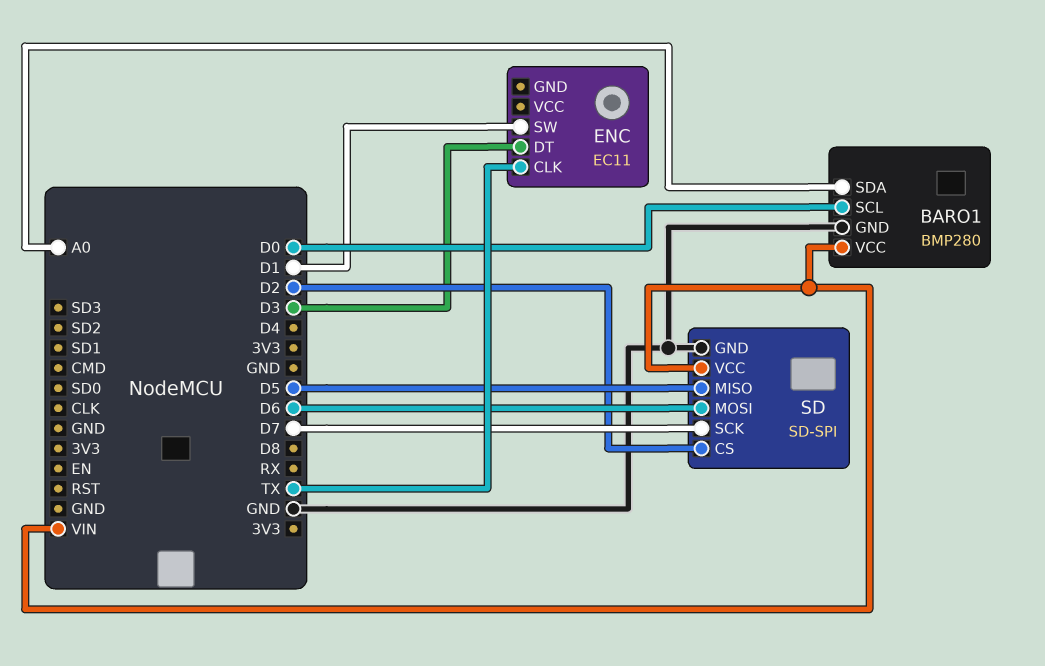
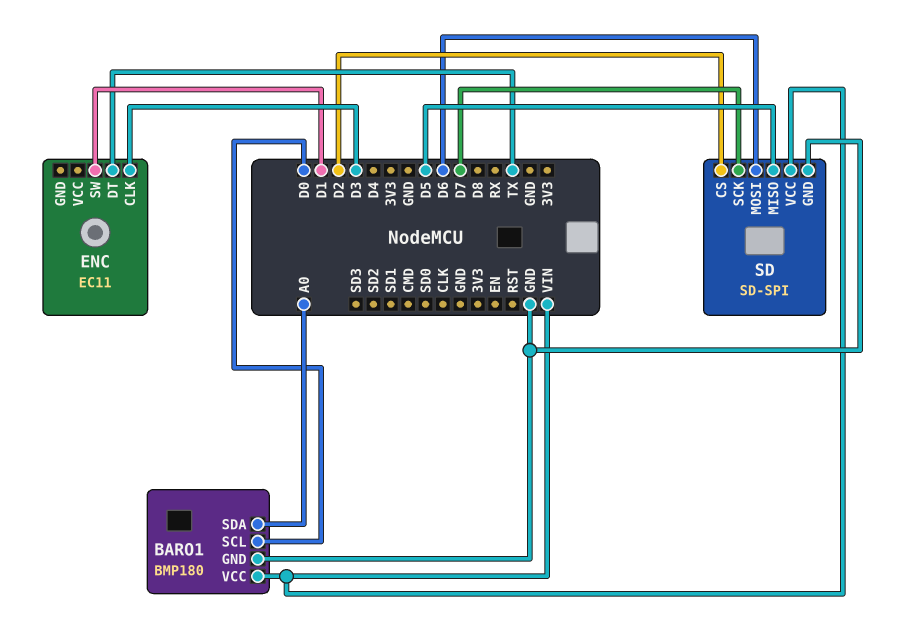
BARO1: BMP280 -> BMP180
ENC pin CLK: TX -> D3
ENC pin DT: D3 -> TX

